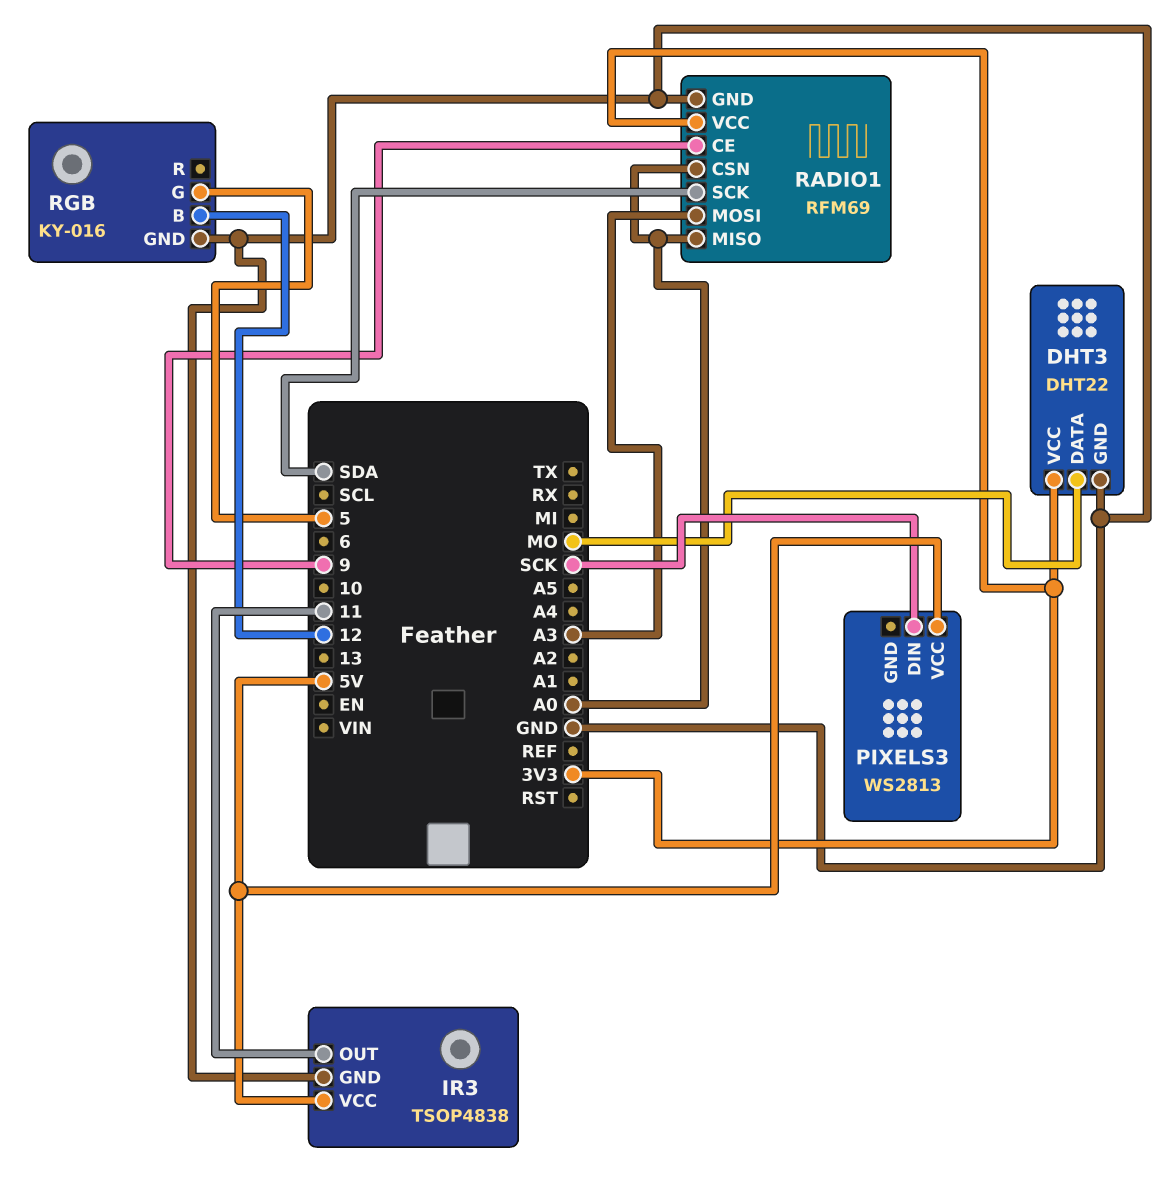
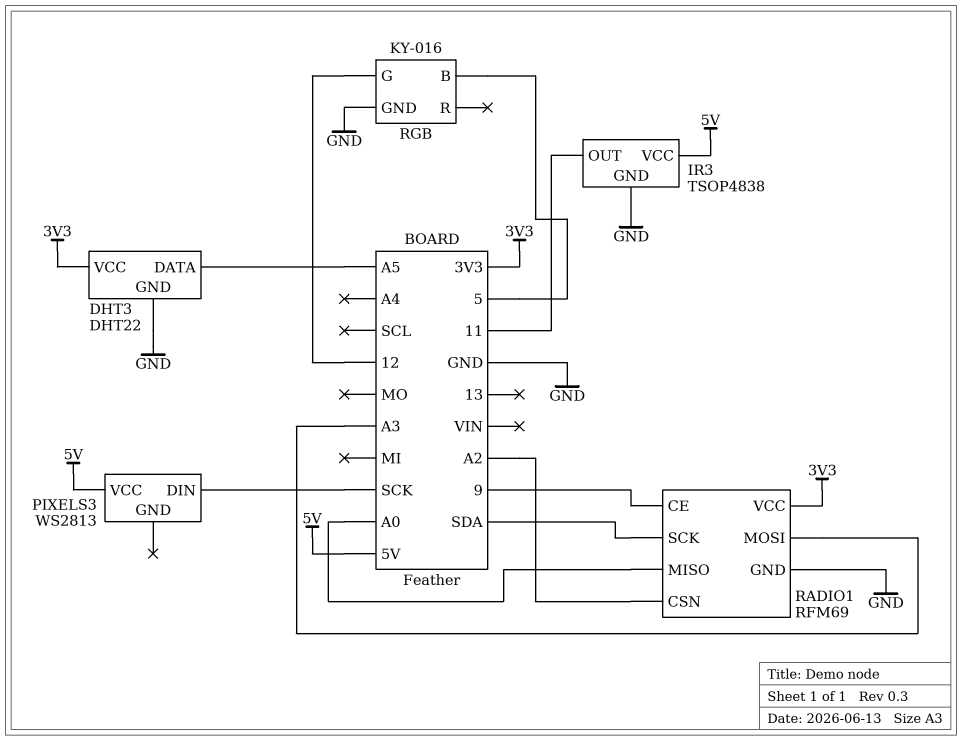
DHT3 pin DATA: MO -> A5
RADIO1 pin CSN: A0 -> A2
RGB pin B: 12 -> 5
RGB pin G: 5 -> 12

